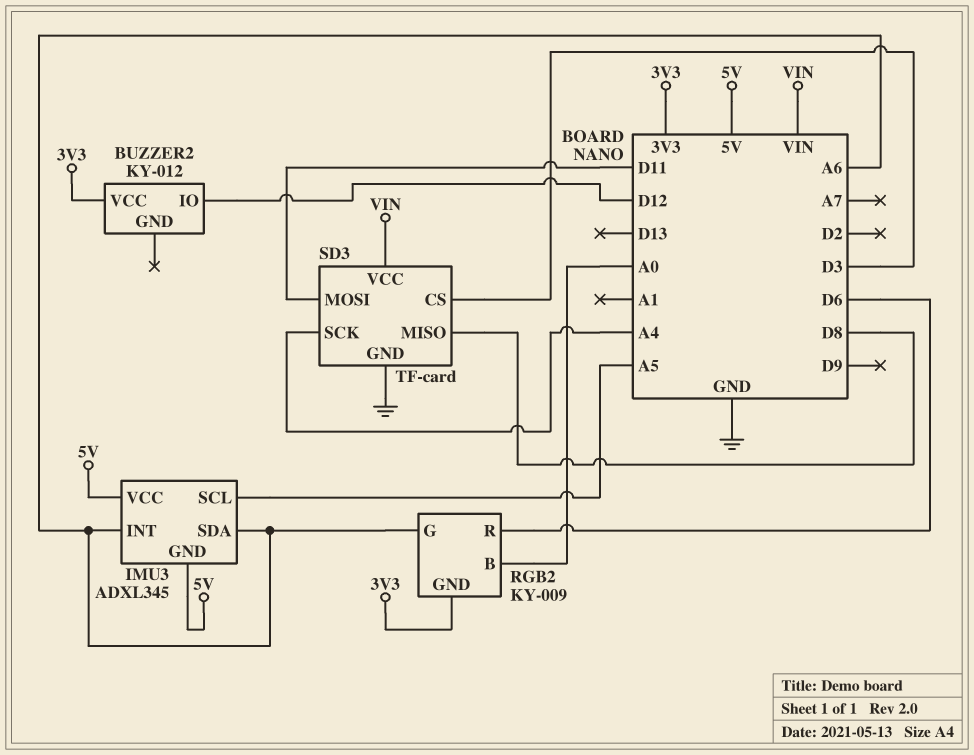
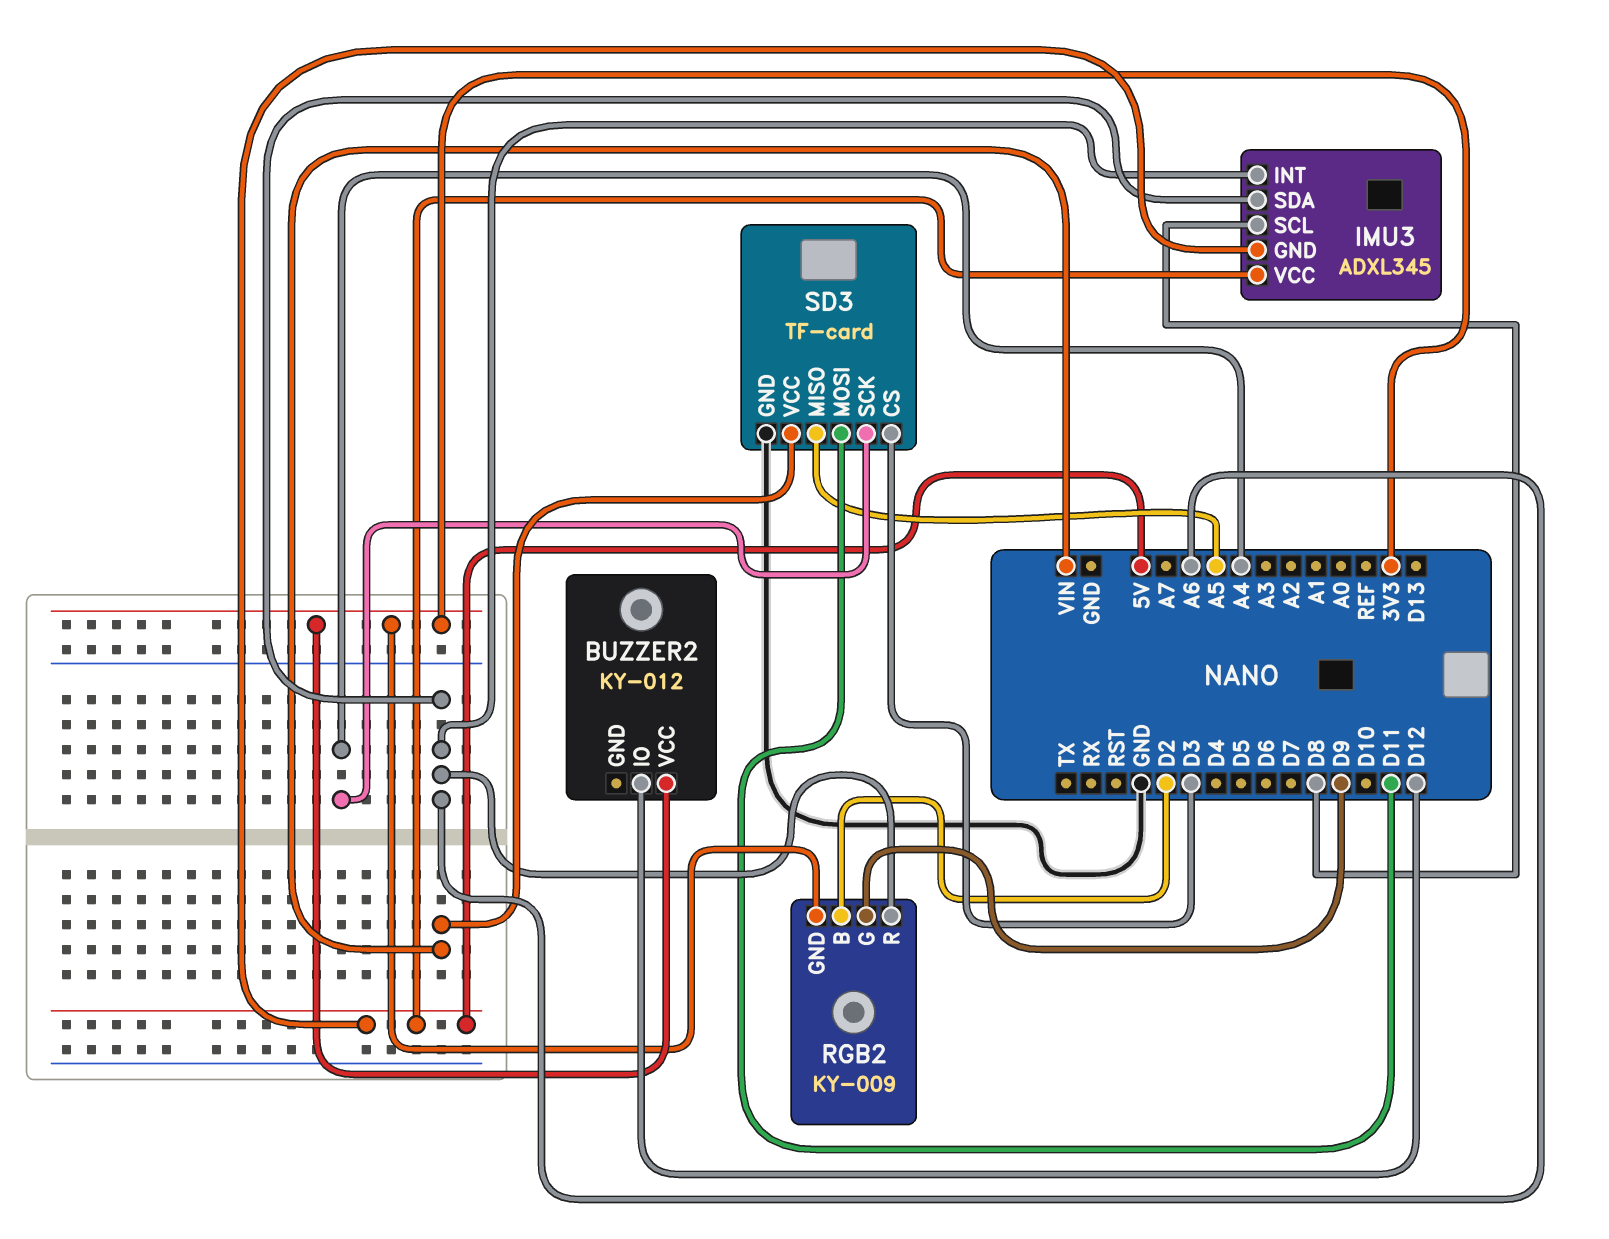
IMU3 pin SCL: A5 -> D8
RGB2 pin B: A0 -> D2
RGB2 pin G: A6 -> D9
RGB2 pin R: D6 -> A6
SD3 pin MISO: D8 -> A5

